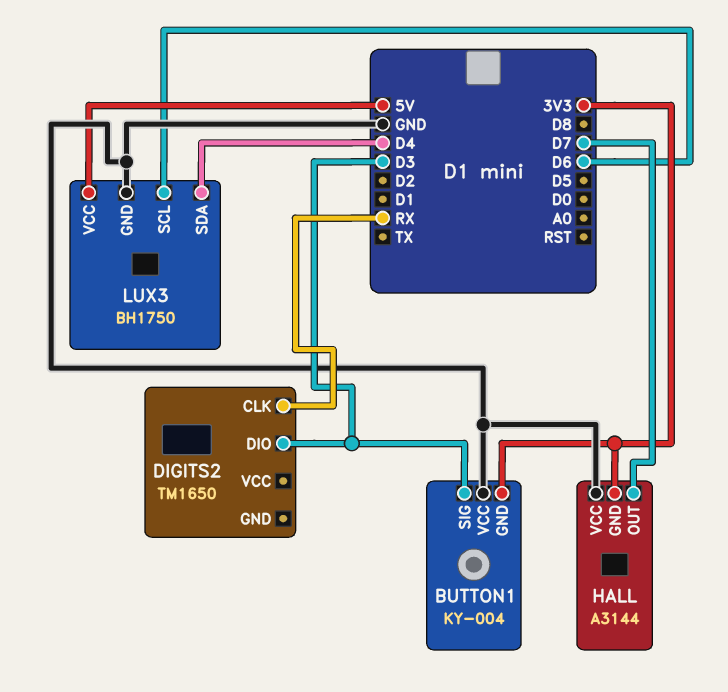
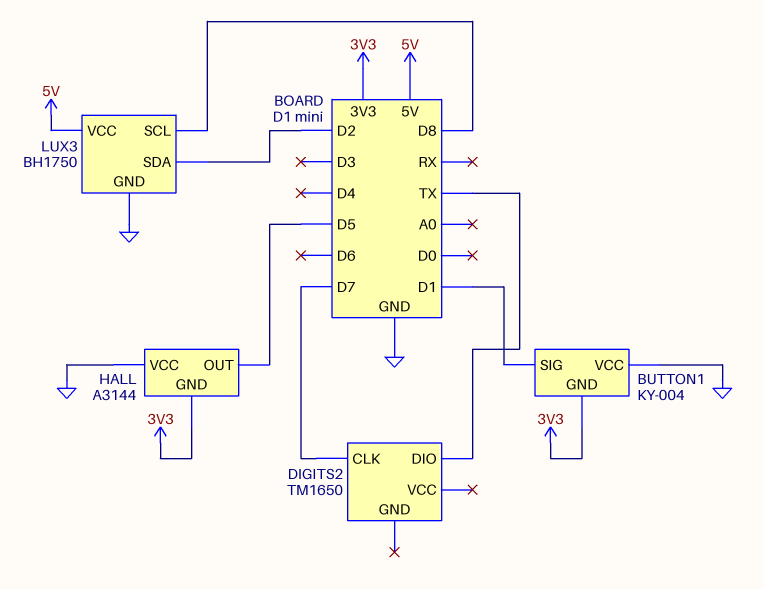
BUTTON1 pin SIG: D3 -> D1
DIGITS2 pin CLK: RX -> D7
DIGITS2 pin DIO: D3 -> TX
HALL pin OUT: D7 -> D5
LUX3 pin SCL: D6 -> D8
LUX3 pin SDA: D4 -> D2

